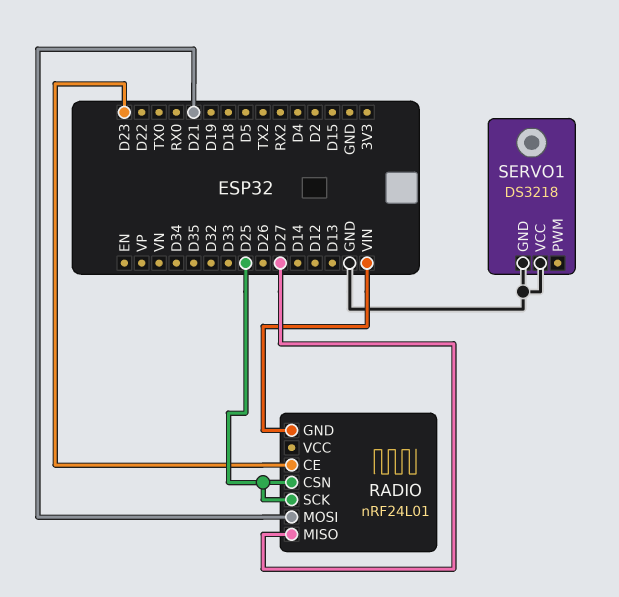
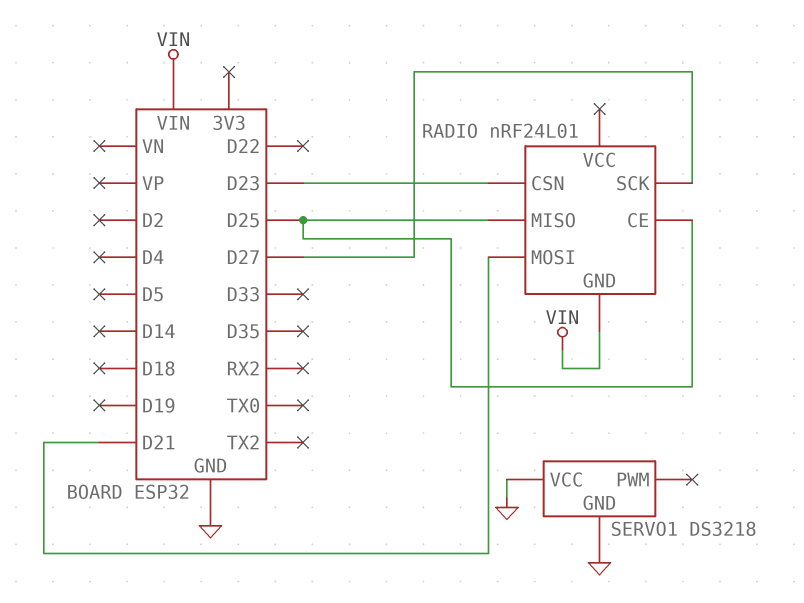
RADIO pin CE: D23 -> D25
RADIO pin CSN: D25 -> D23
RADIO pin MISO: D27 -> D25
RADIO pin SCK: D25 -> D27

